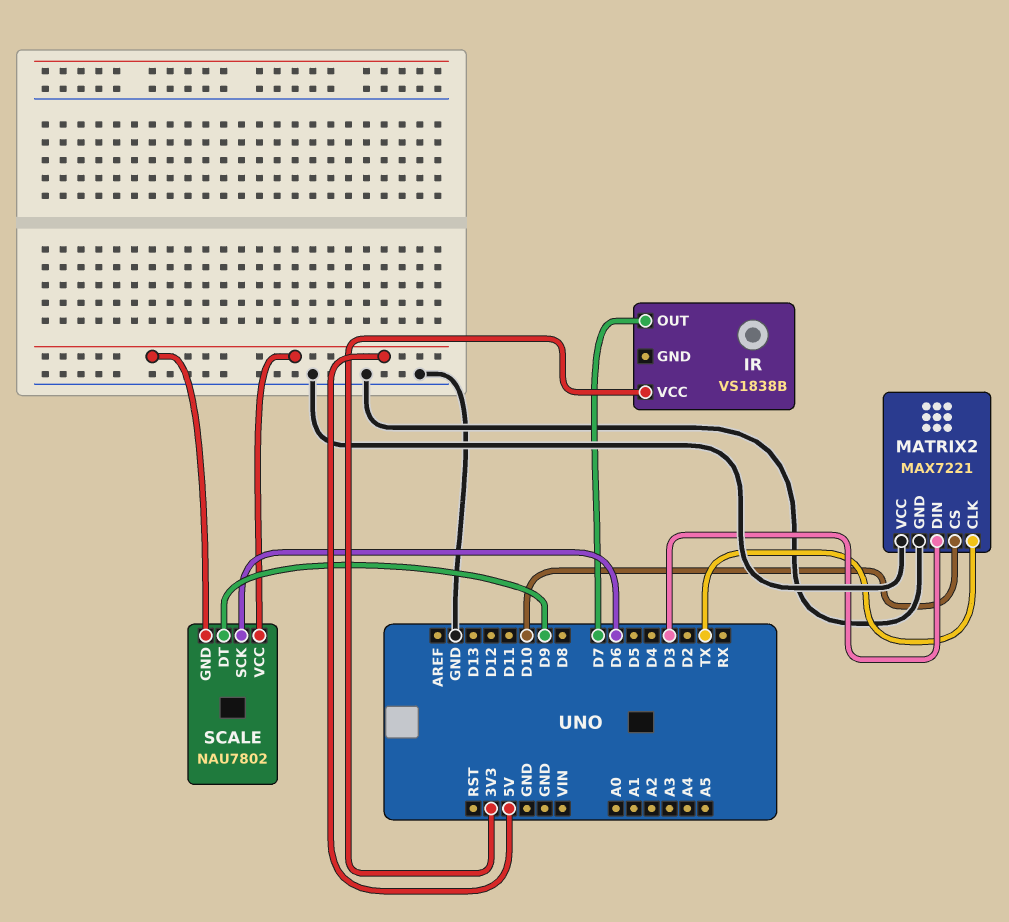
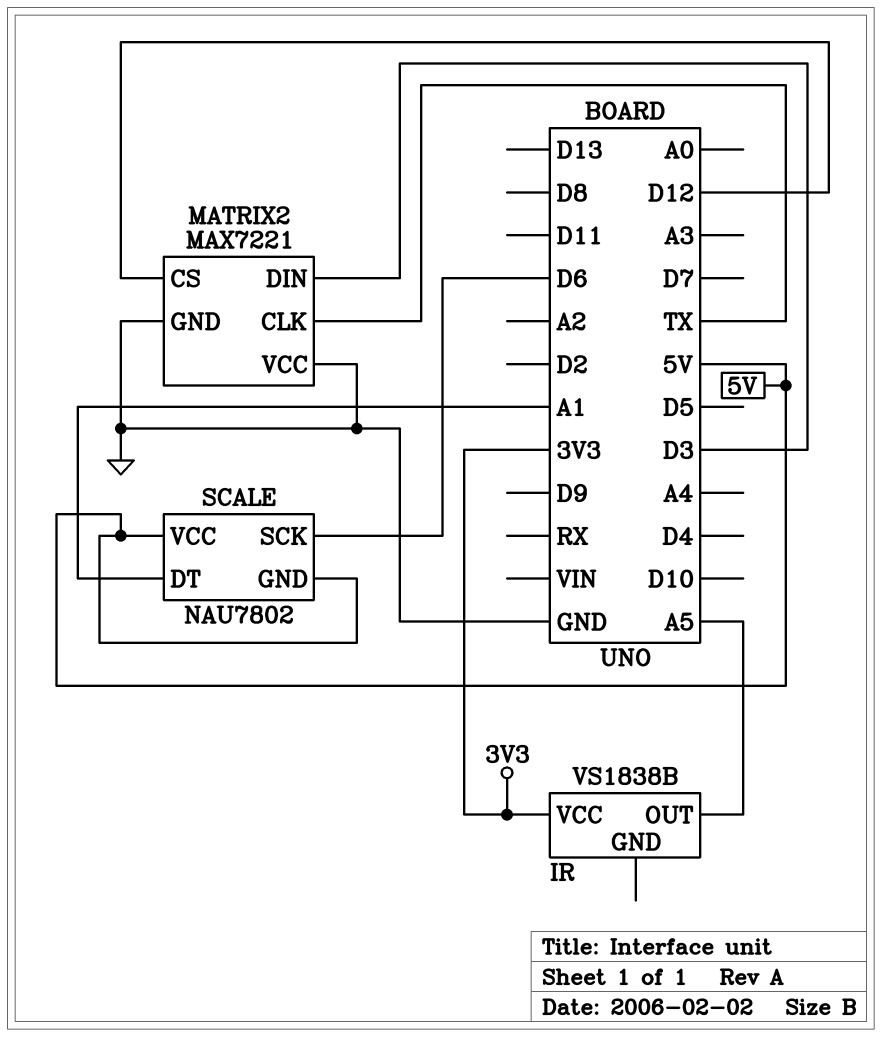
IR pin OUT: D7 -> A5
MATRIX2 pin CS: D10 -> D12
SCALE pin DT: D9 -> A1

